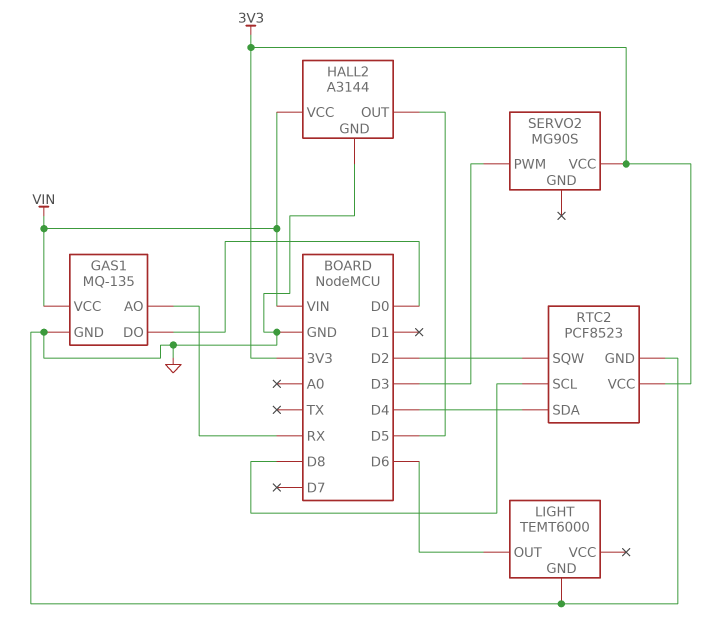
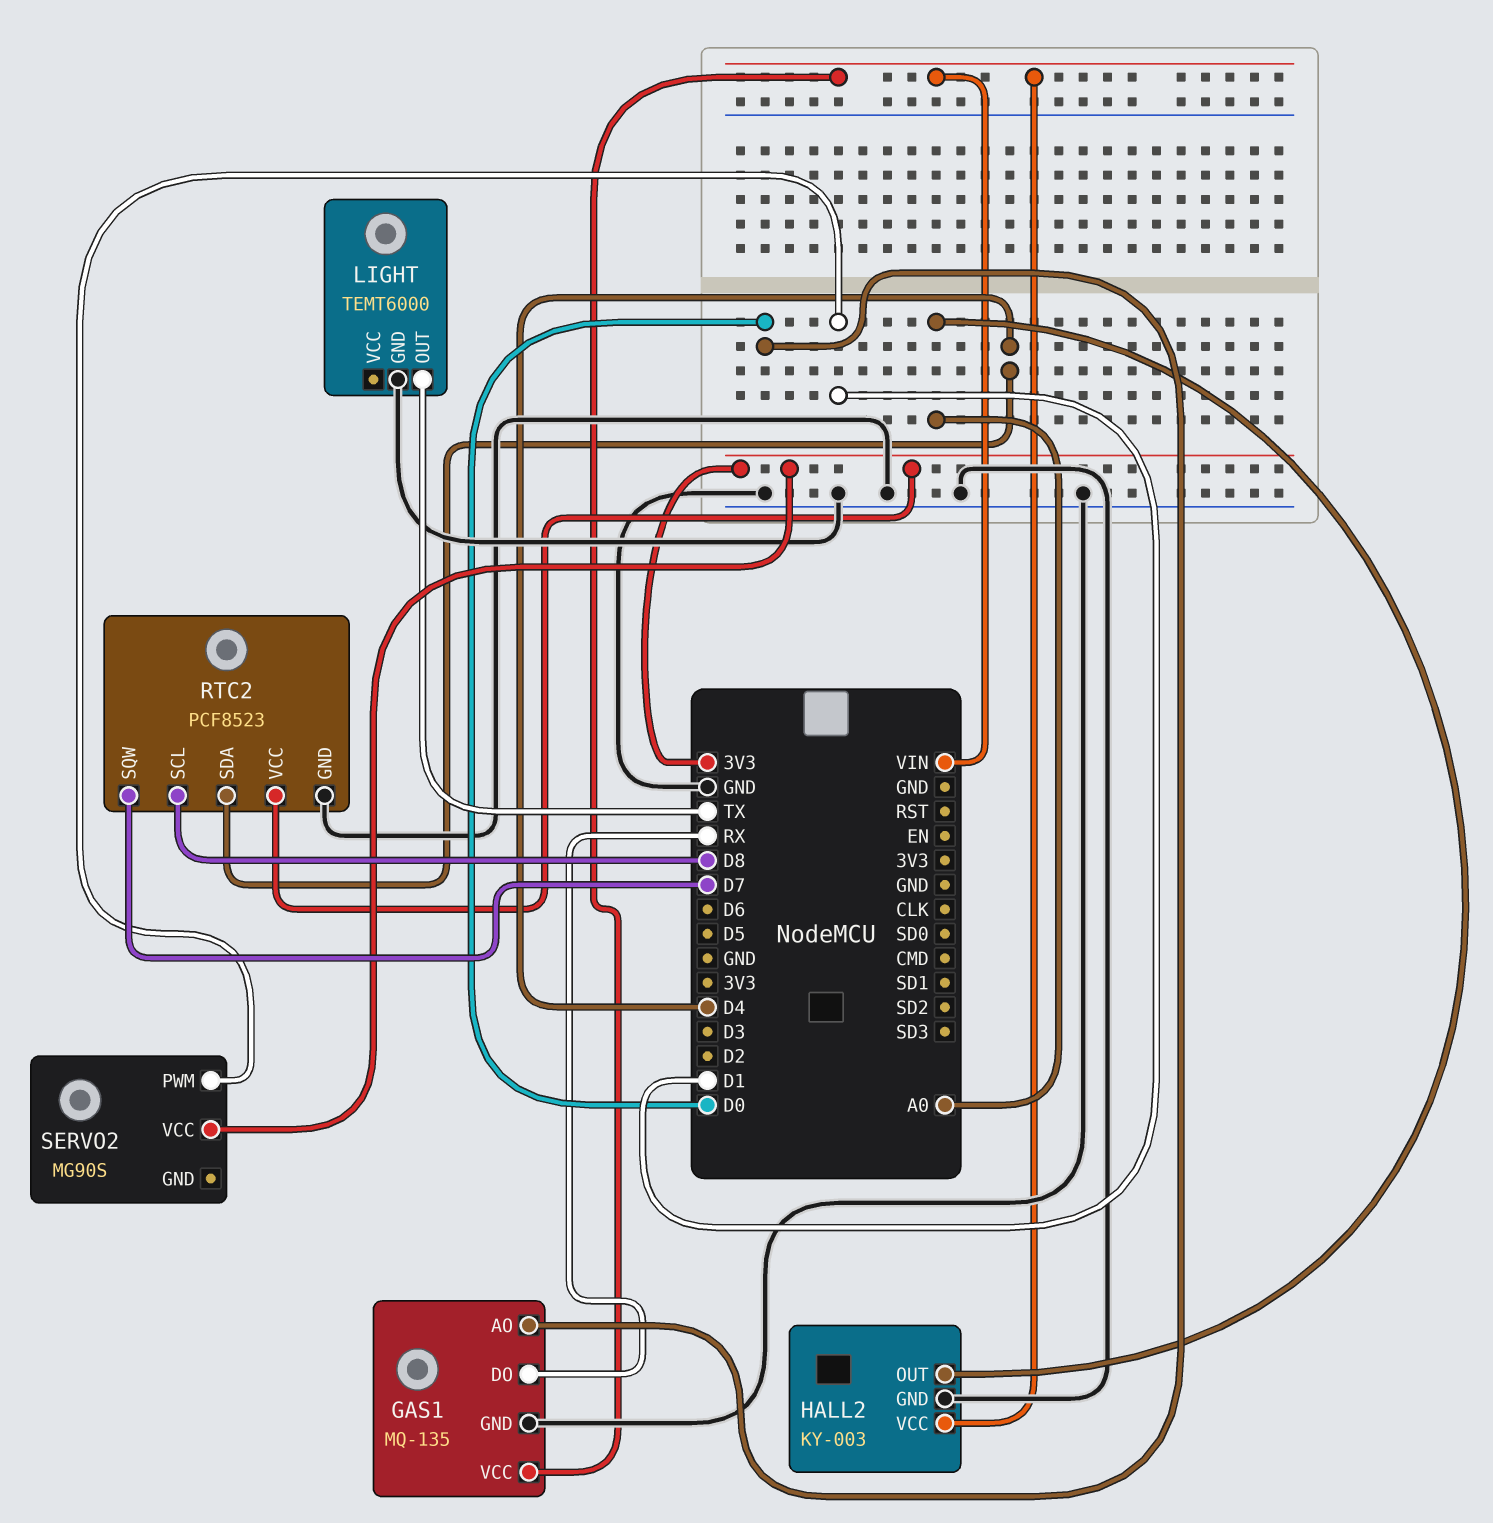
GAS1 pin AO: RX -> D0
GAS1 pin DO: D0 -> RX
HALL2: A3144 -> KY-003
HALL2 pin OUT: D5 -> A0
LIGHT pin OUT: D6 -> TX
RTC2 pin SQW: D2 -> D7
SERVO2 pin PWM: D3 -> D1

